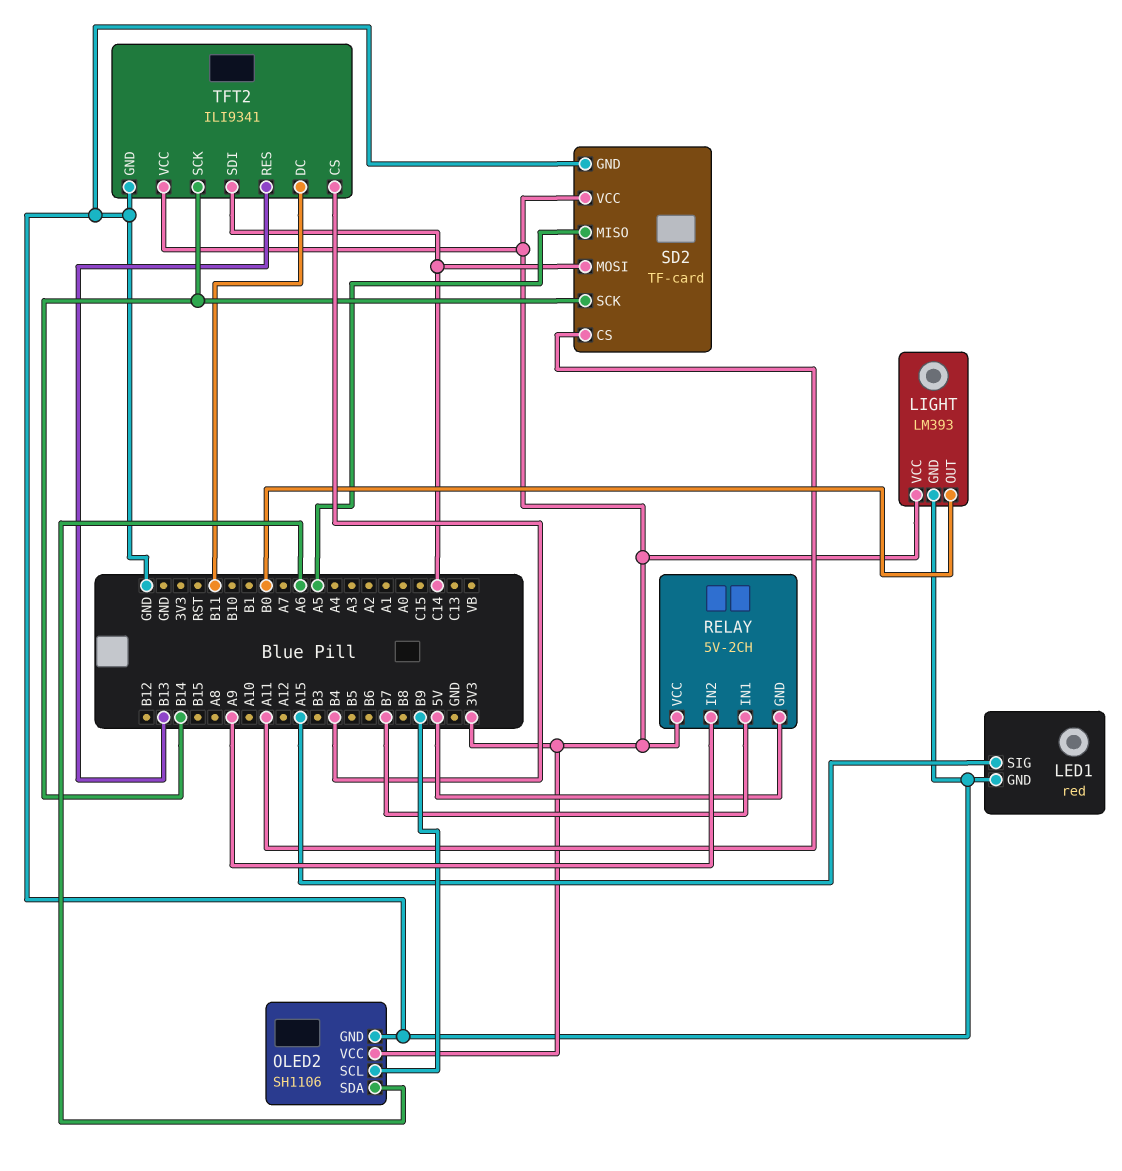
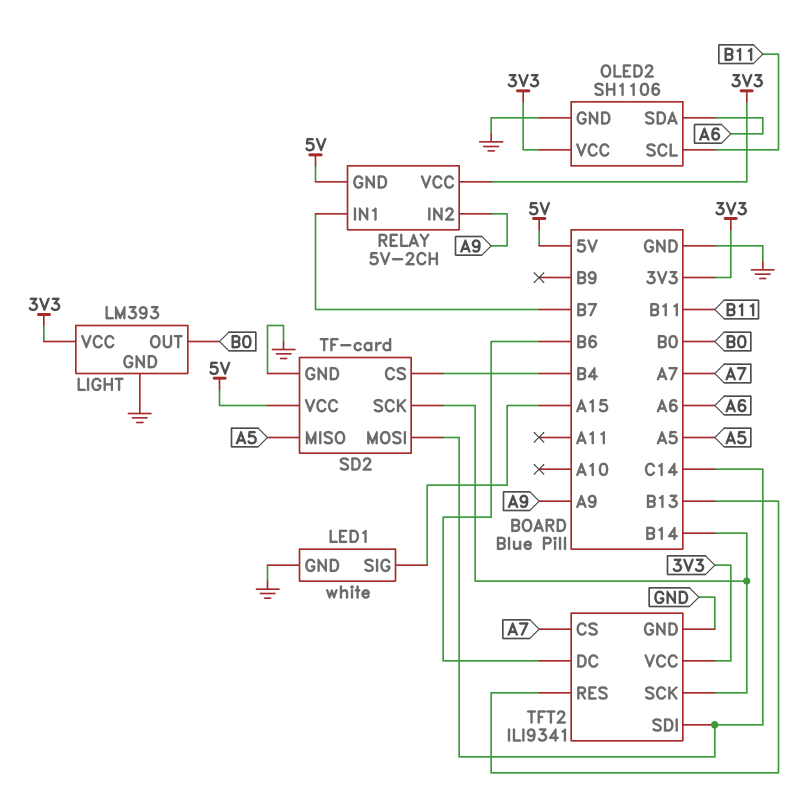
LED1: red -> white
OLED2 pin SCL: B9 -> B11
SD2 pin CS: A11 -> B4
SD2 pin VCC: 3V3 -> 5V
TFT2 pin CS: B4 -> A7
TFT2 pin DC: B11 -> B6

